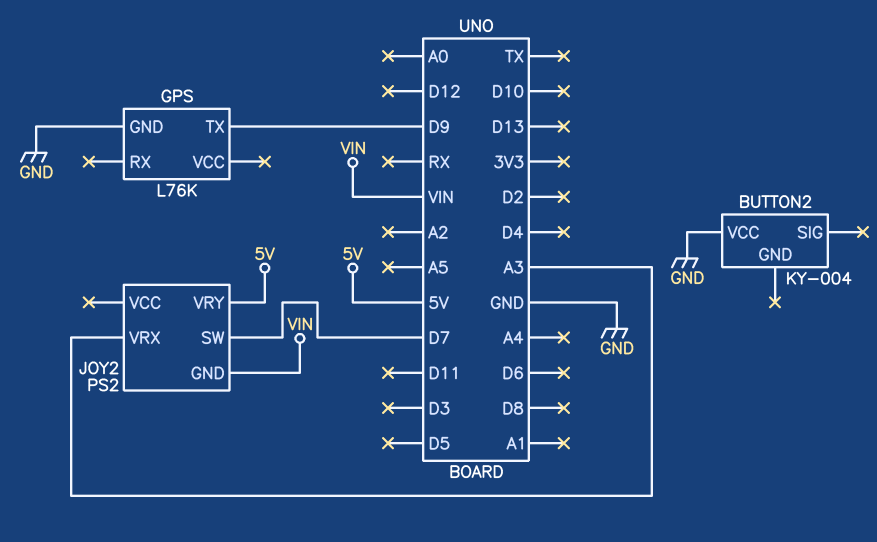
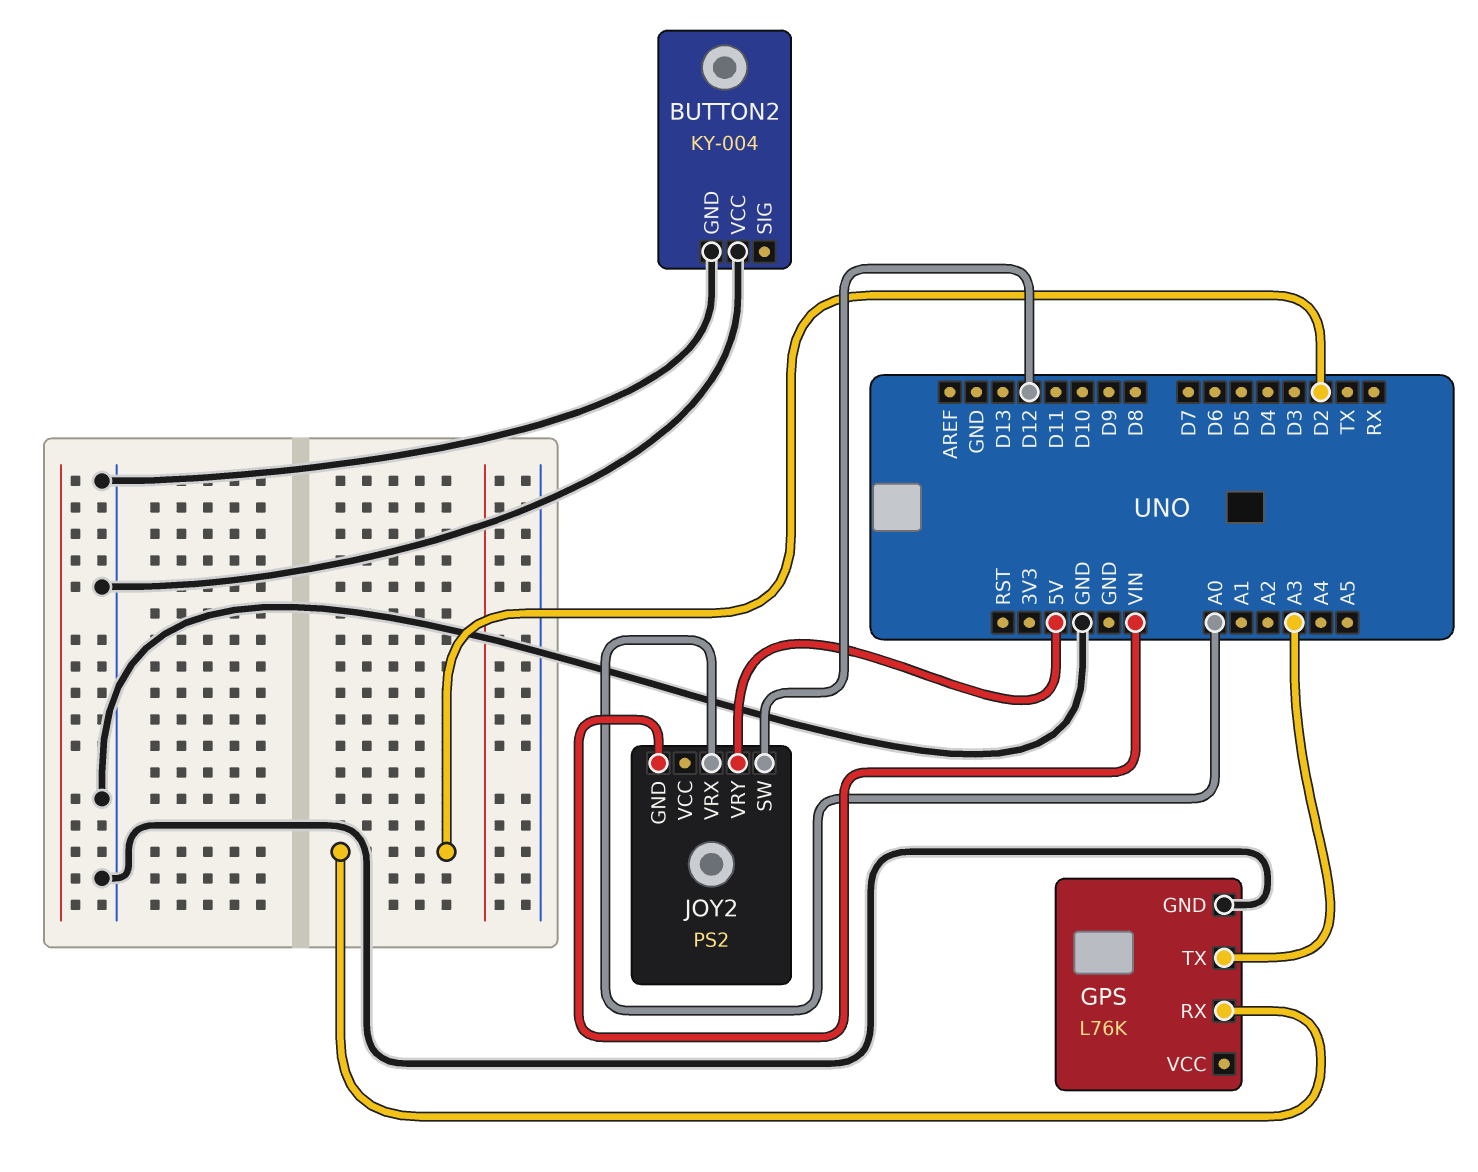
BUTTON2 pin GND: none -> GND
GPS pin RX: none -> D2
GPS pin TX: D9 -> A3
JOY2 pin SW: D7 -> D12
JOY2 pin VRX: A3 -> A0

